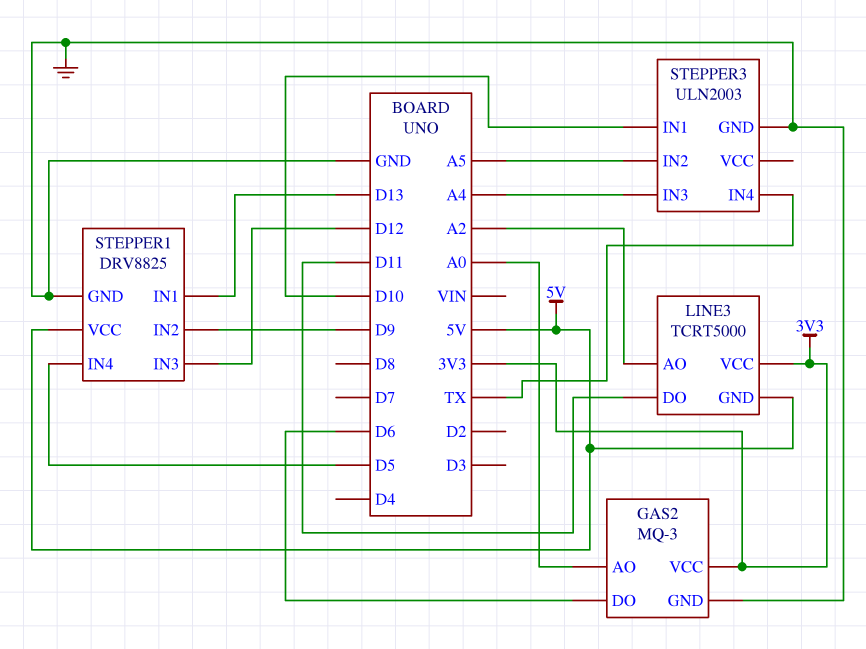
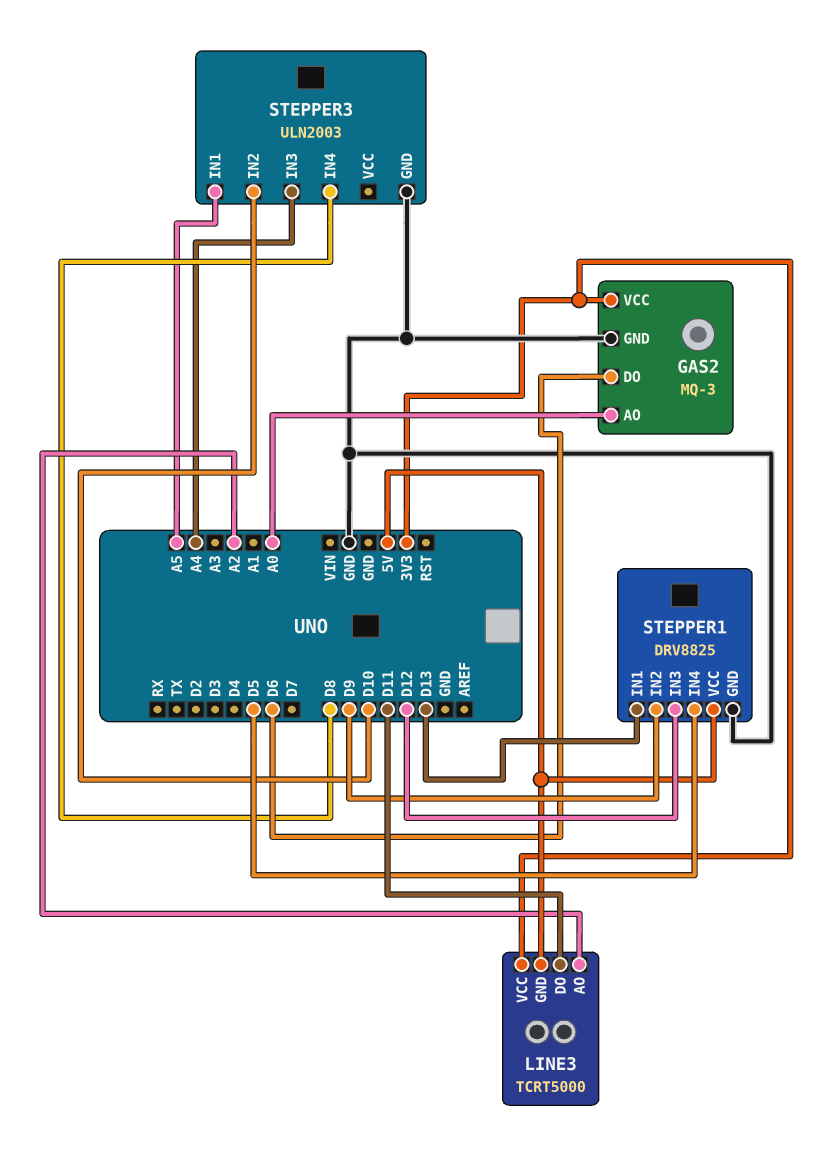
STEPPER3 pin IN1: D10 -> A5
STEPPER3 pin IN2: A5 -> D10
STEPPER3 pin IN4: TX -> D8

